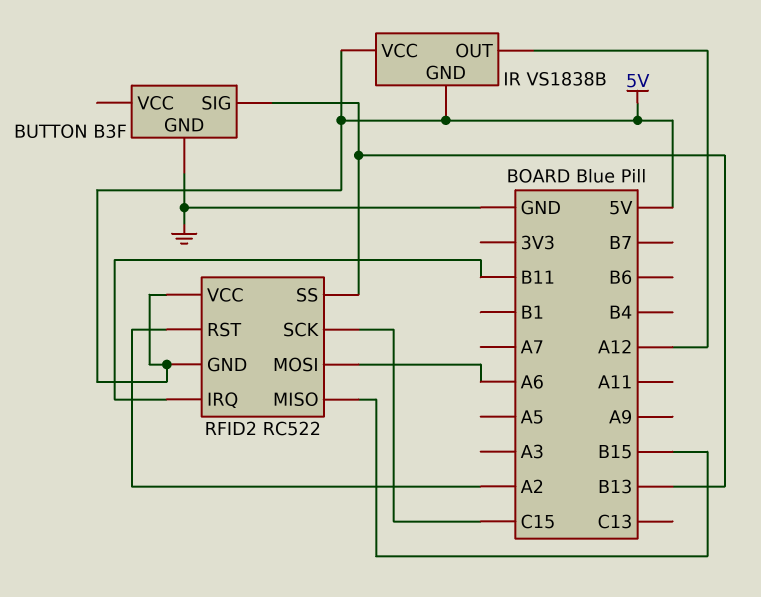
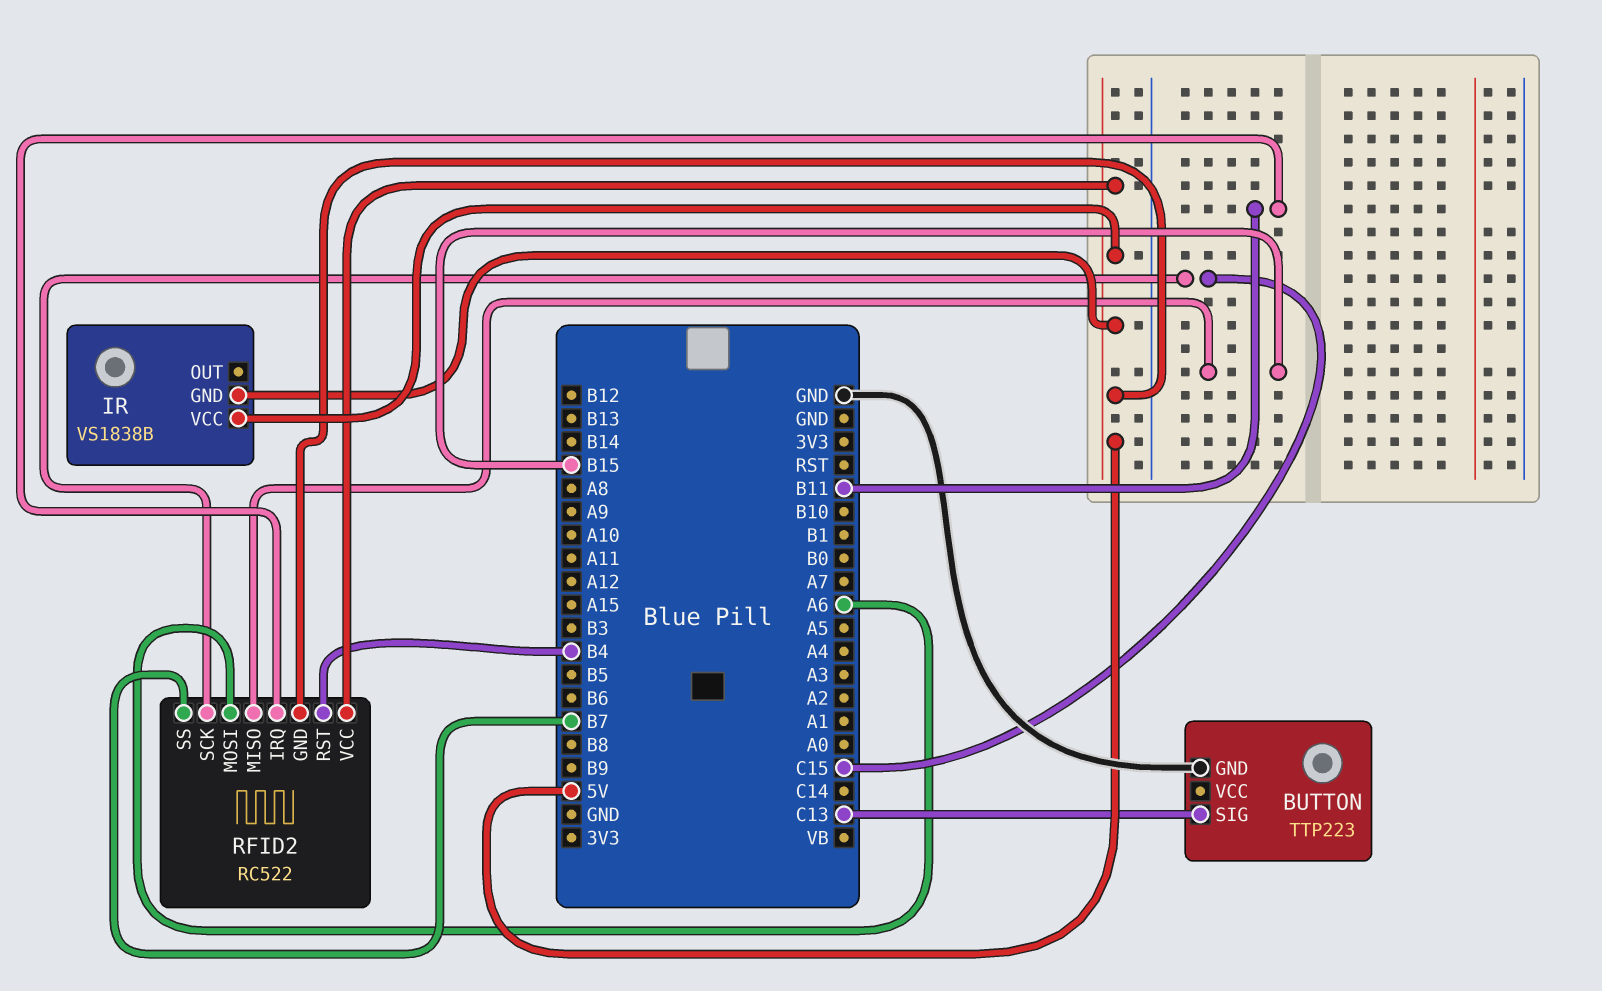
BUTTON: B3F -> TTP223
BUTTON pin SIG: B13 -> C13
IR pin OUT: A12 -> none
RFID2 pin RST: A2 -> B4
RFID2 pin SS: B13 -> B7

